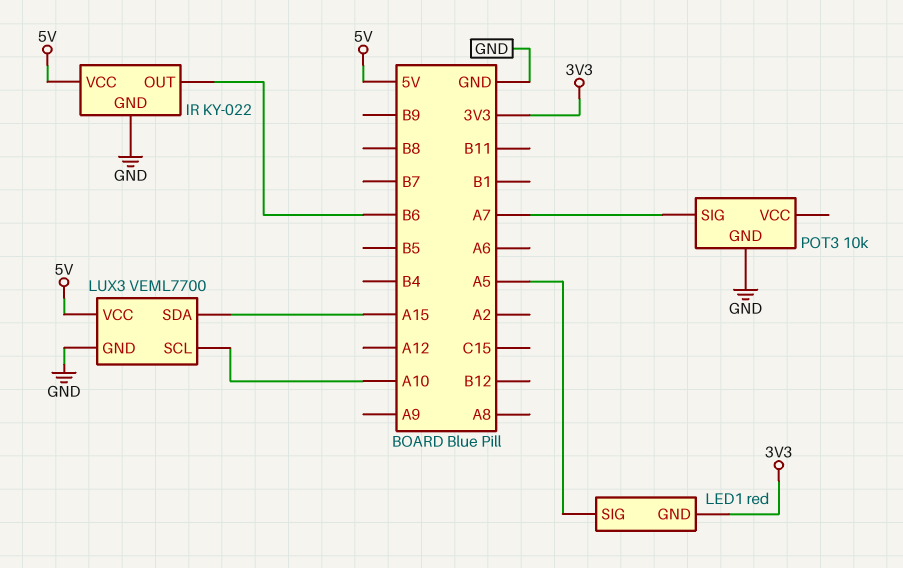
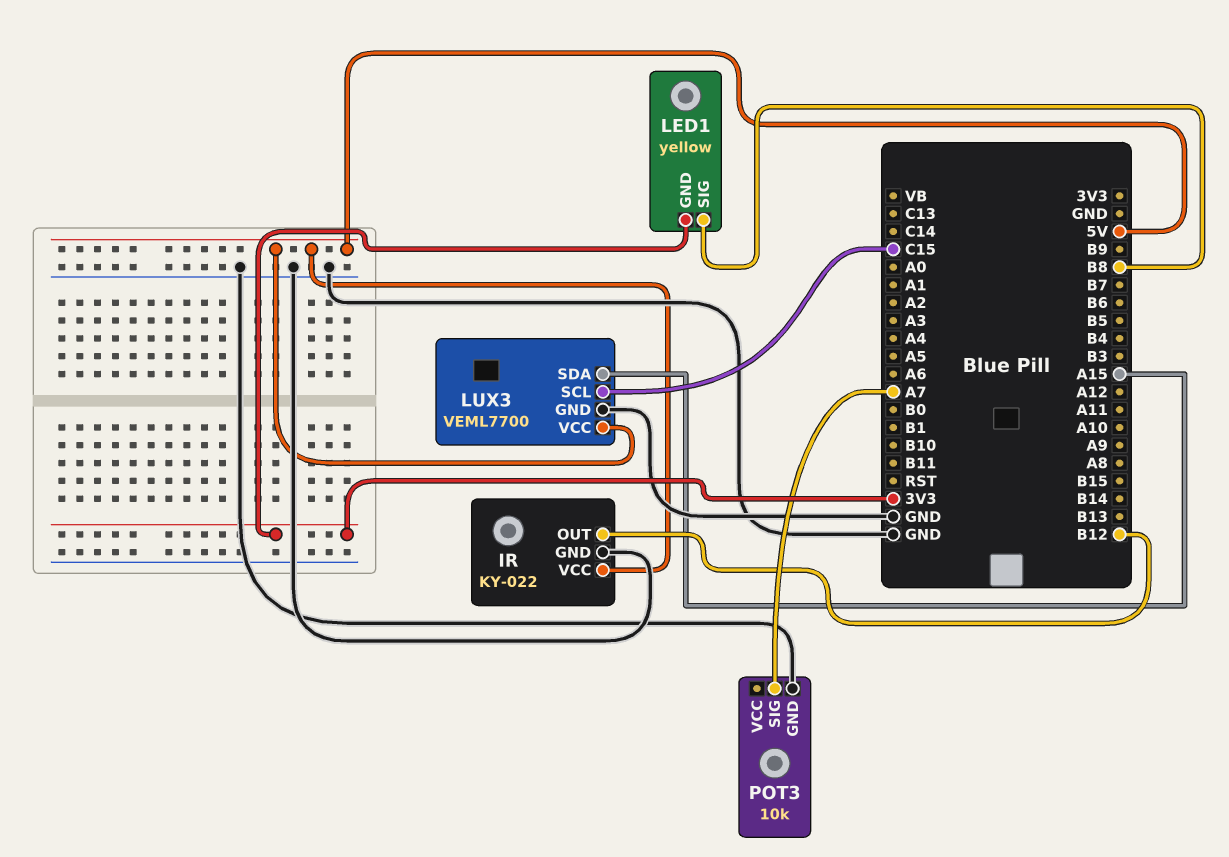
IR pin OUT: B6 -> B12
LED1: red -> yellow
LED1 pin SIG: A5 -> B8
LUX3 pin SCL: A10 -> C15

